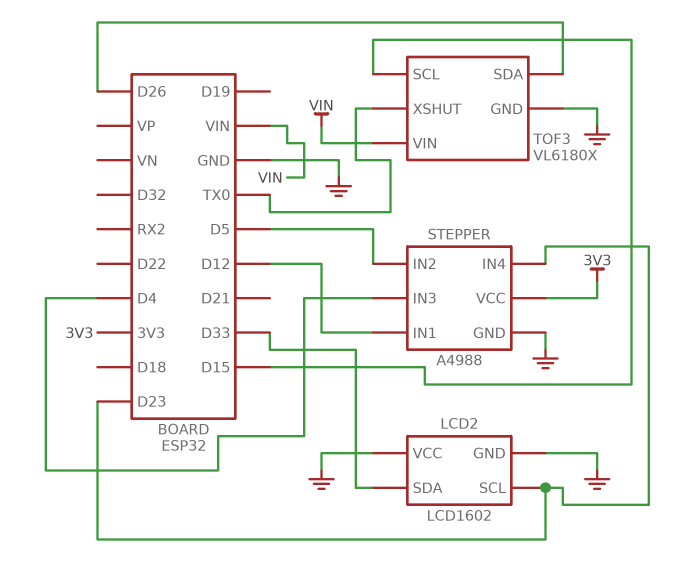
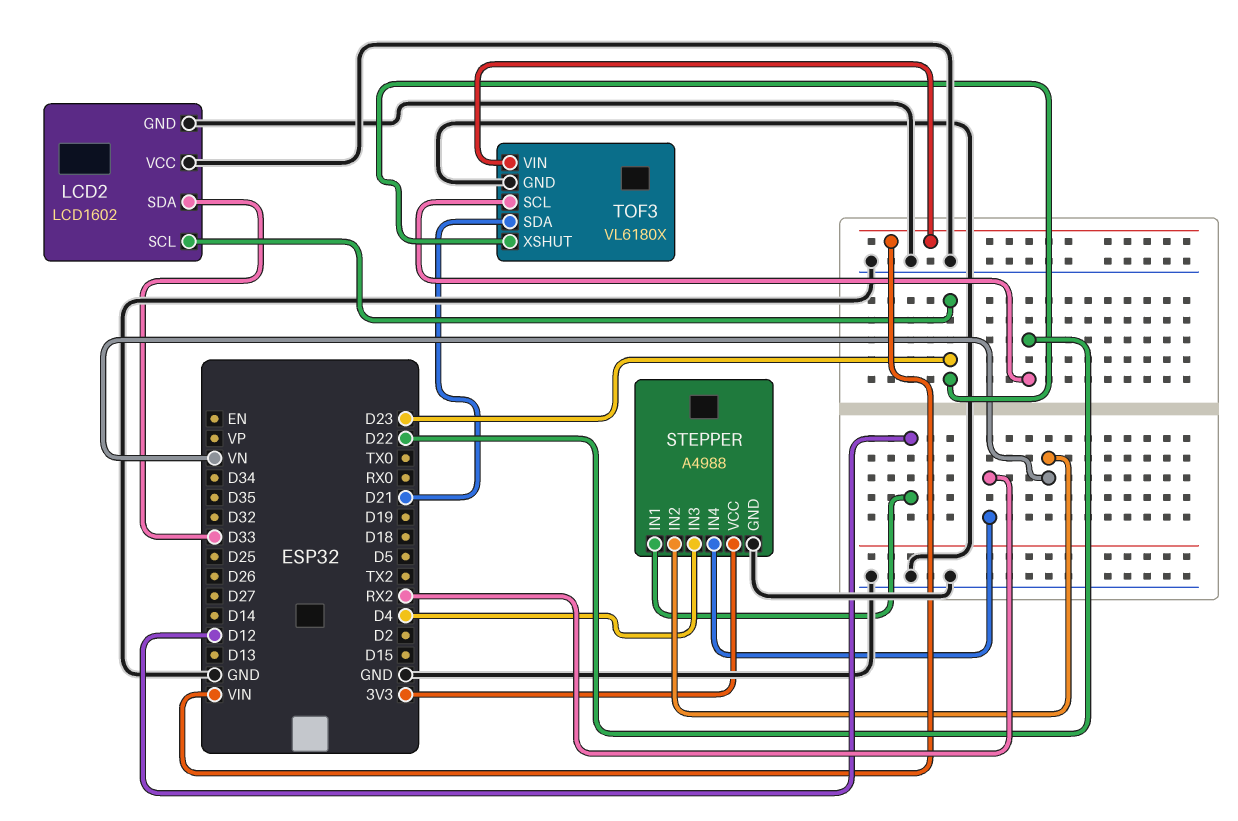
STEPPER pin IN2: D5 -> VN
STEPPER pin IN4: D23 -> RX2
TOF3 pin SCL: D15 -> D22
TOF3 pin SDA: D26 -> D21
TOF3 pin XSHUT: TX0 -> D23

